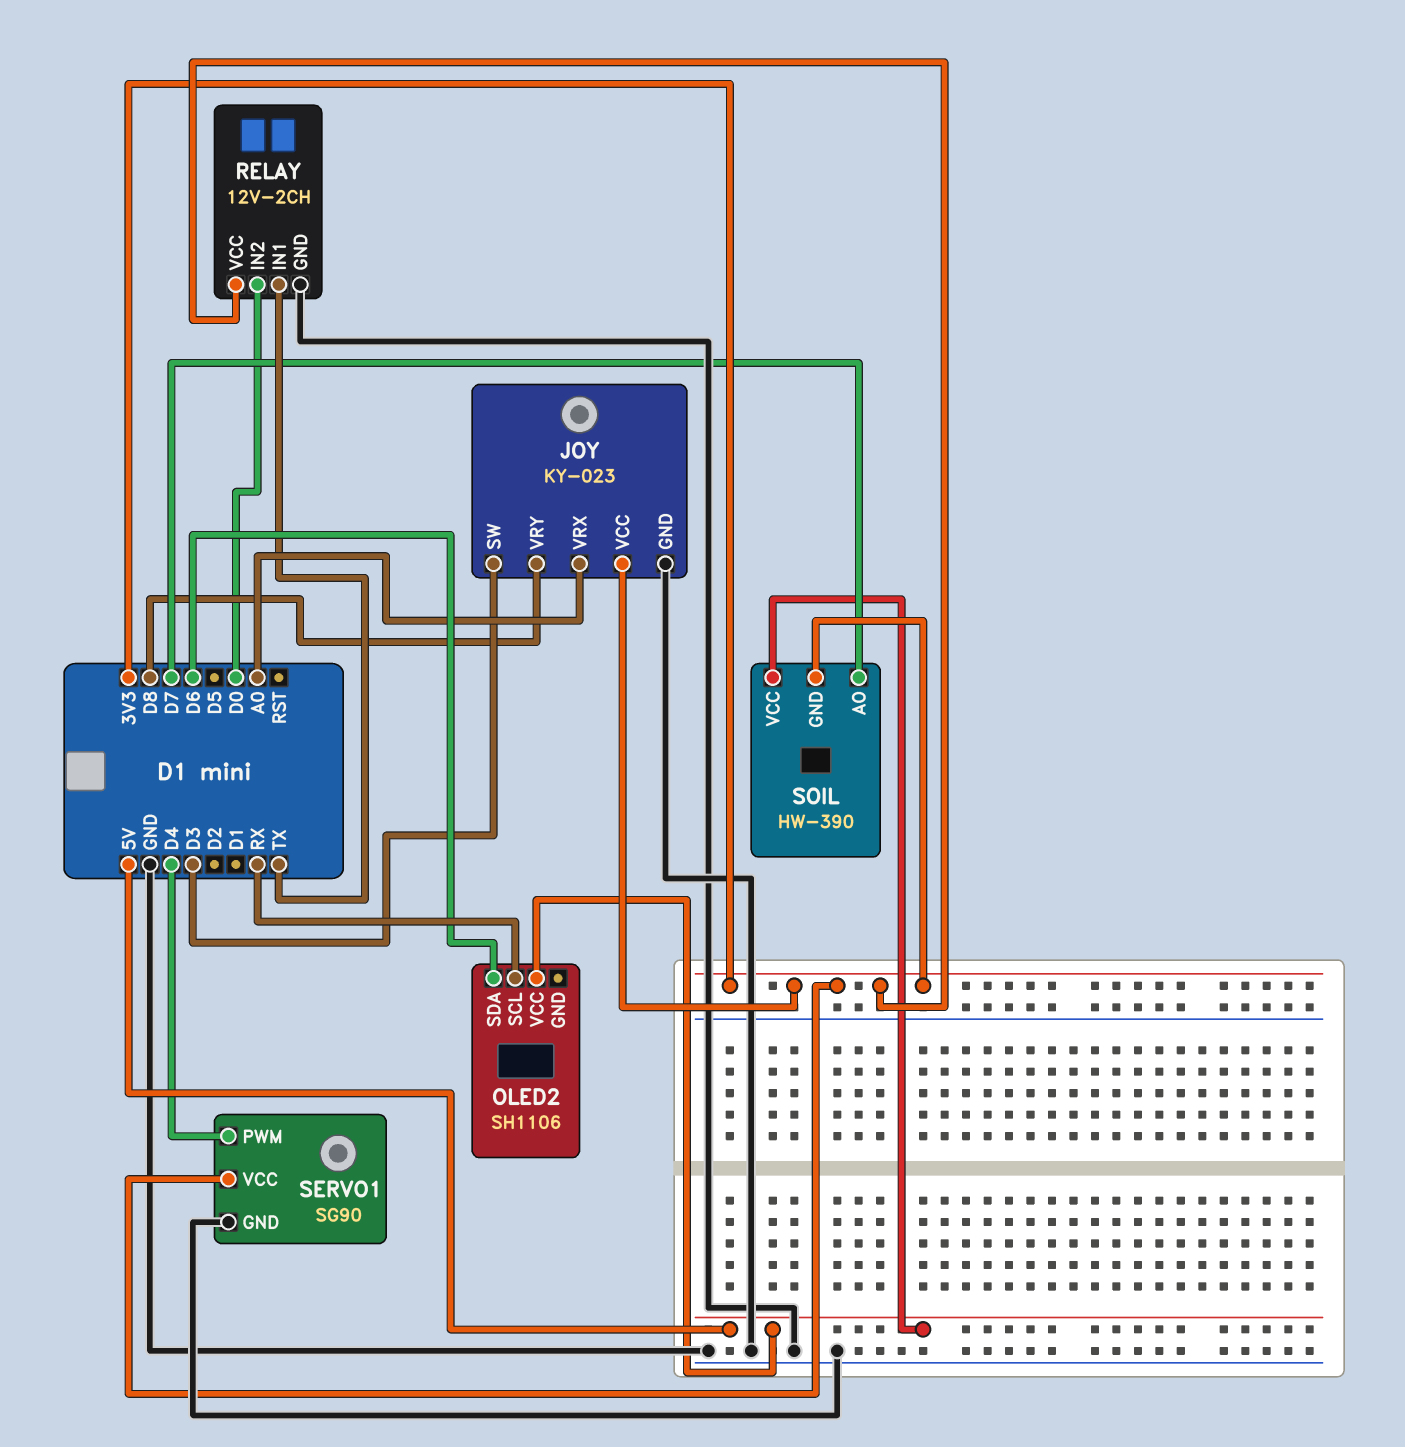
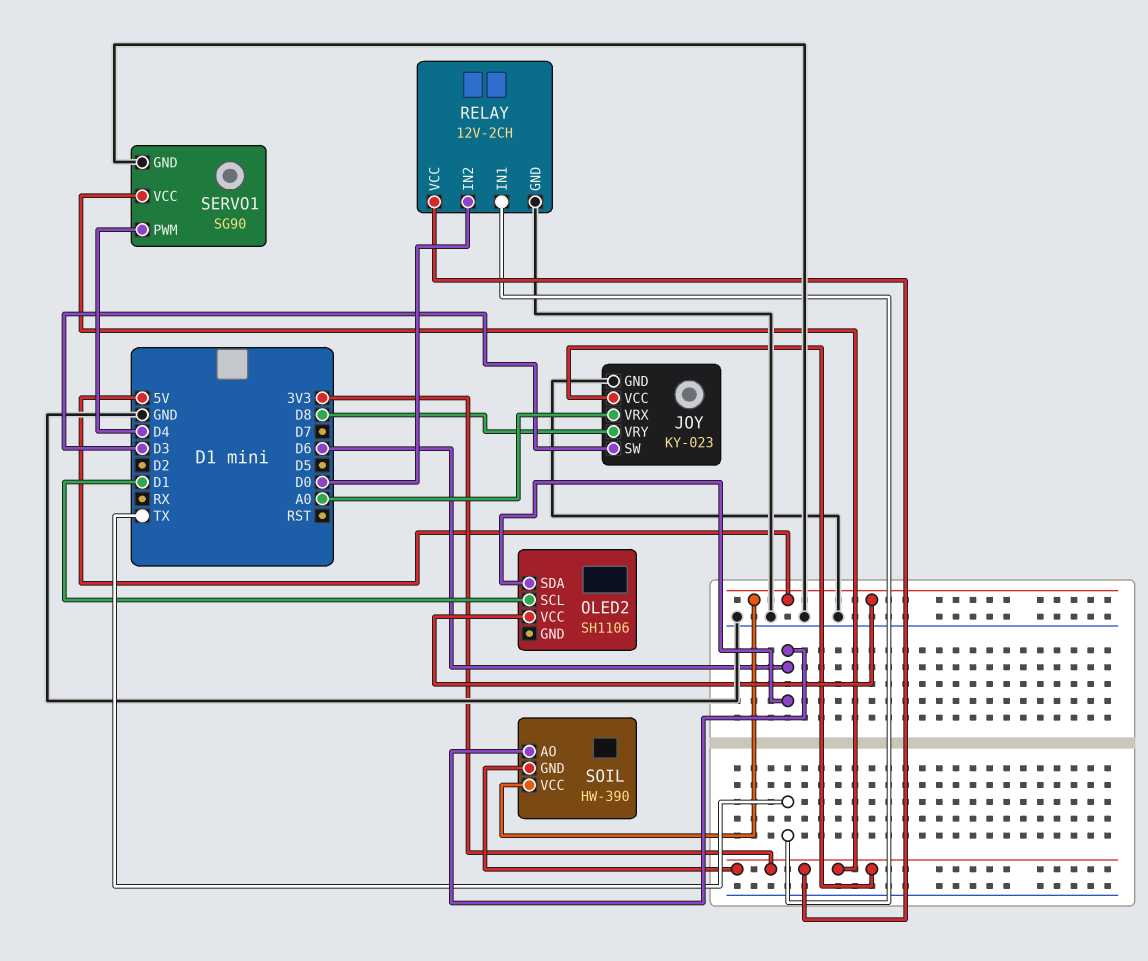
OLED2 pin SCL: RX -> D1
SOIL pin AO: D7 -> D6

